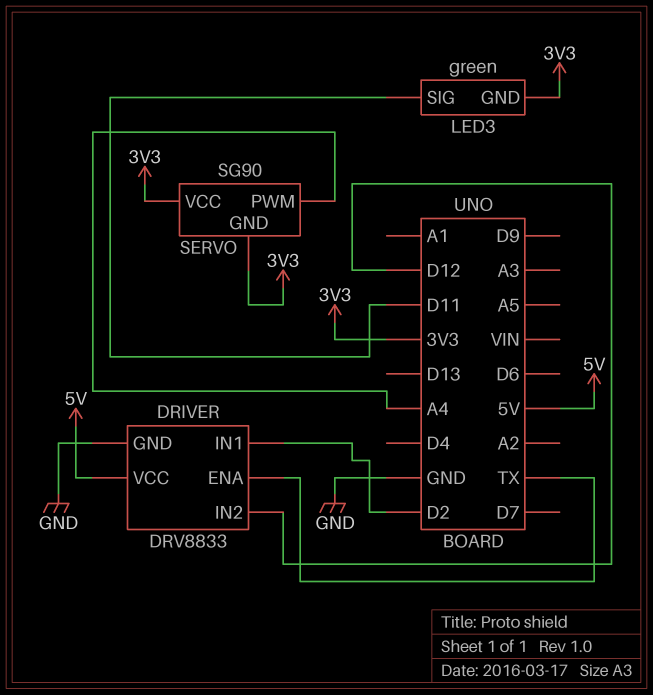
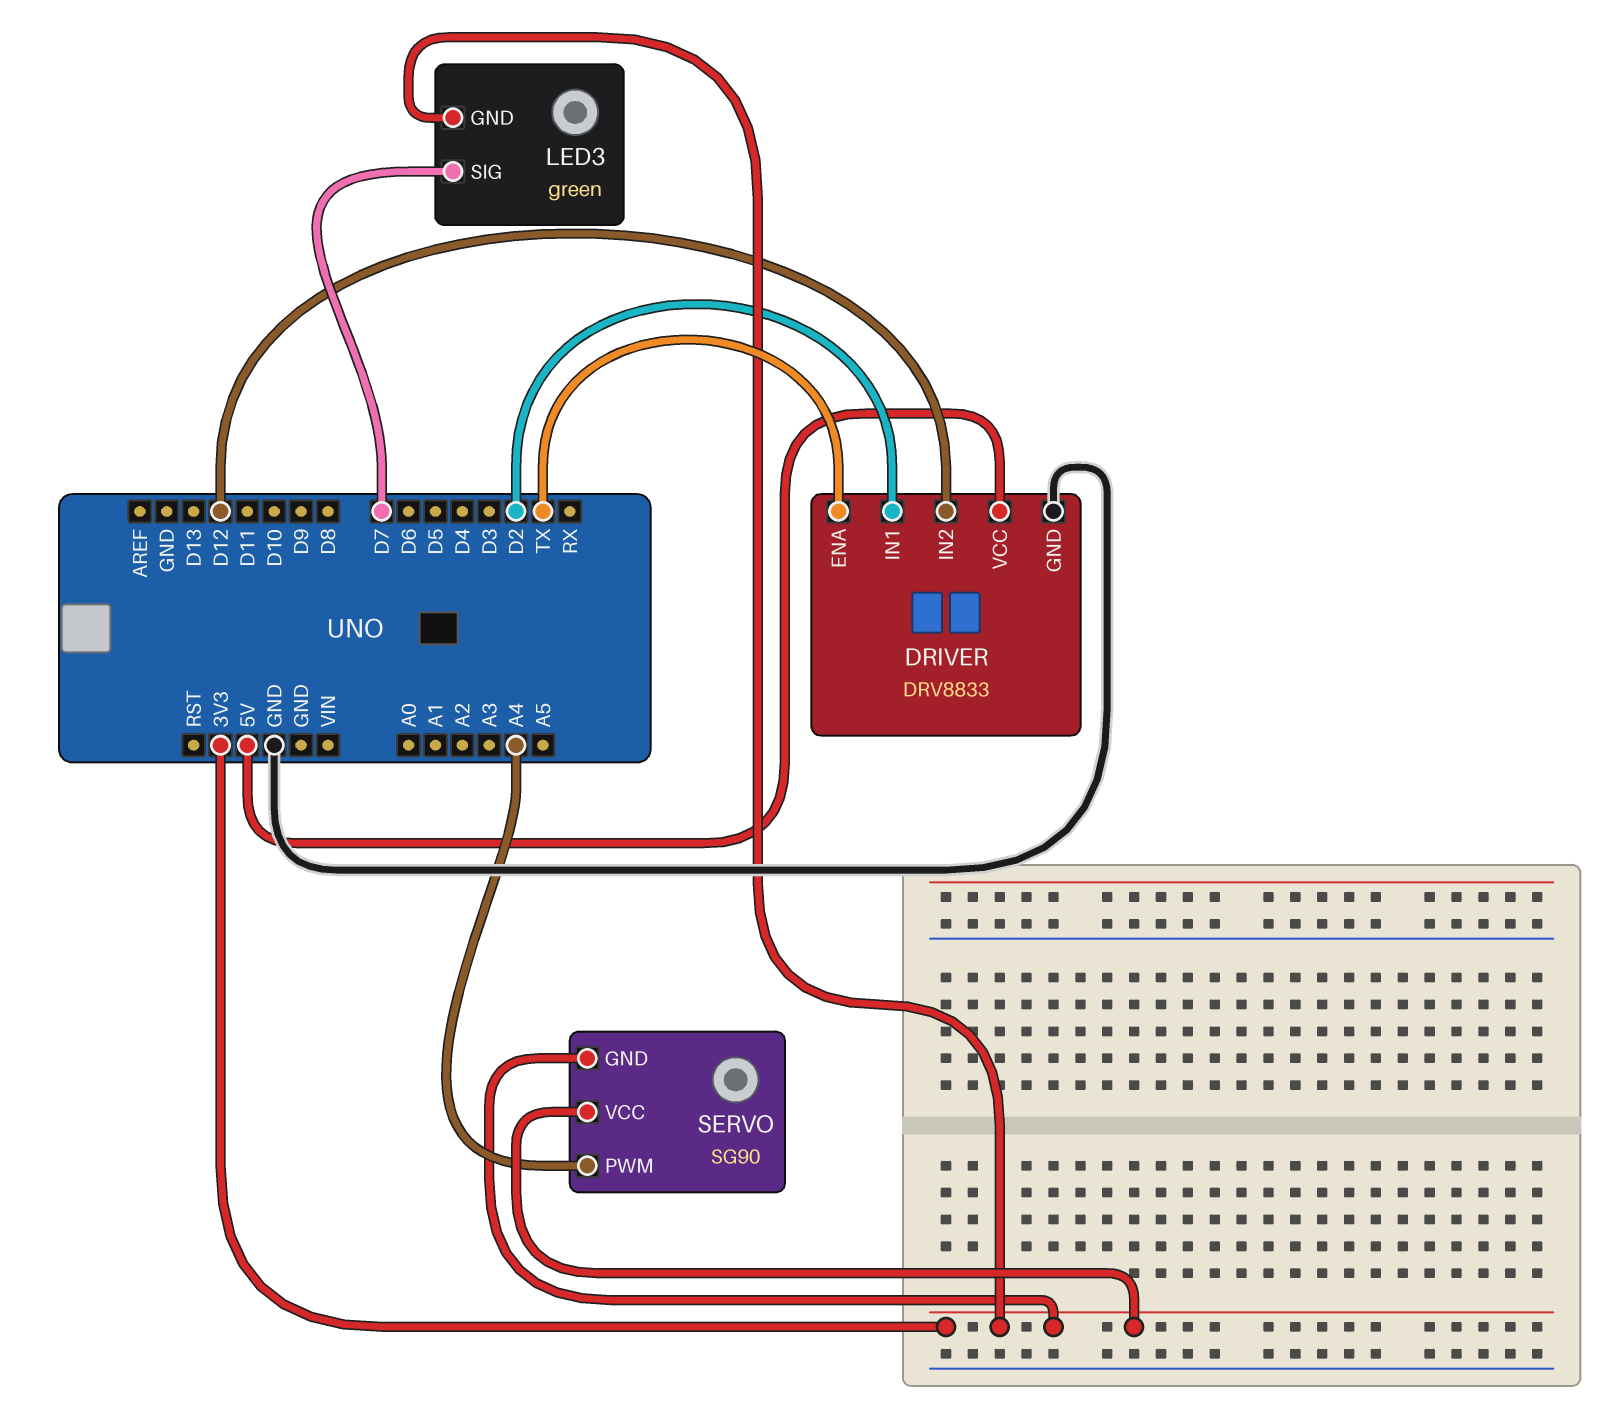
LED3 pin SIG: D11 -> D7

